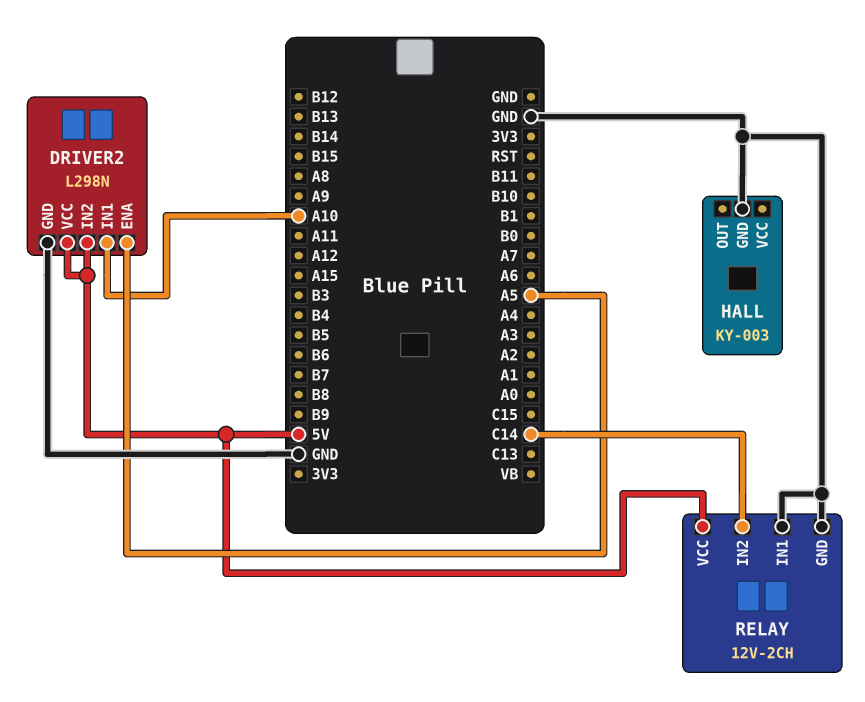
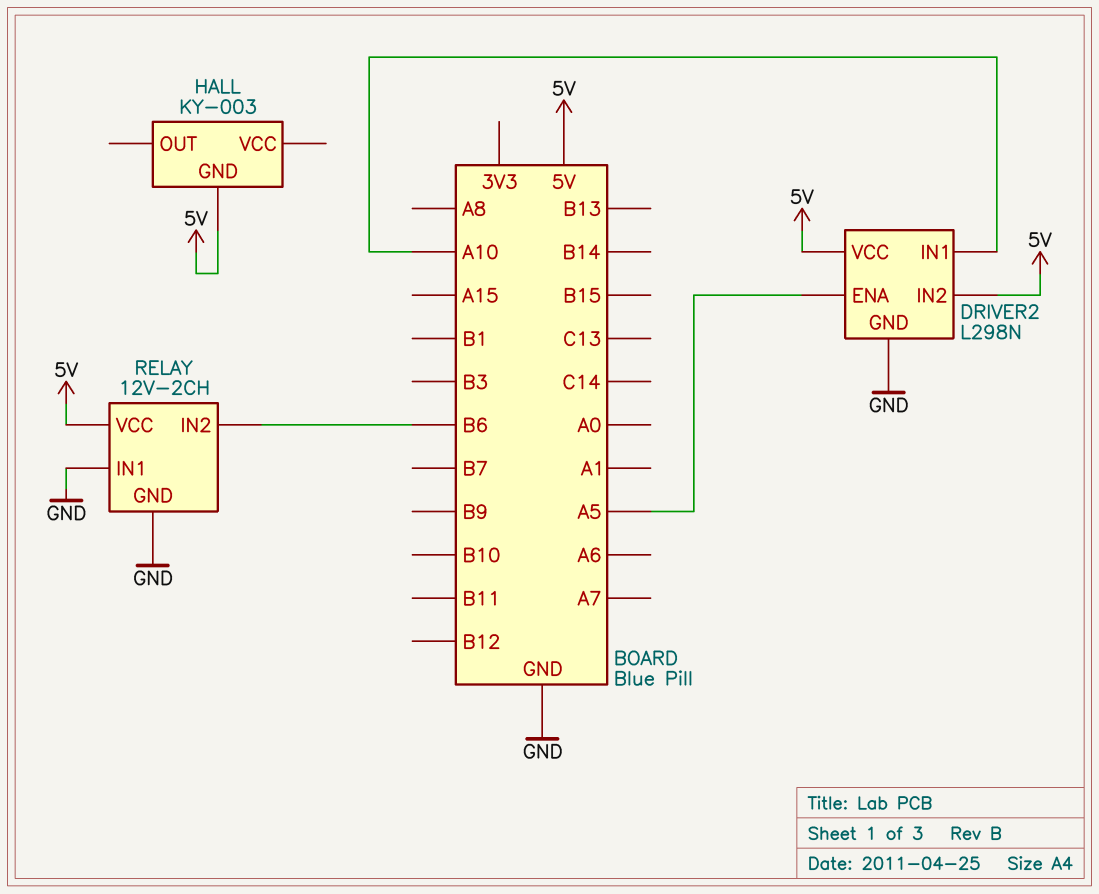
HALL pin GND: GND -> 5V
RELAY pin IN2: C14 -> B6

